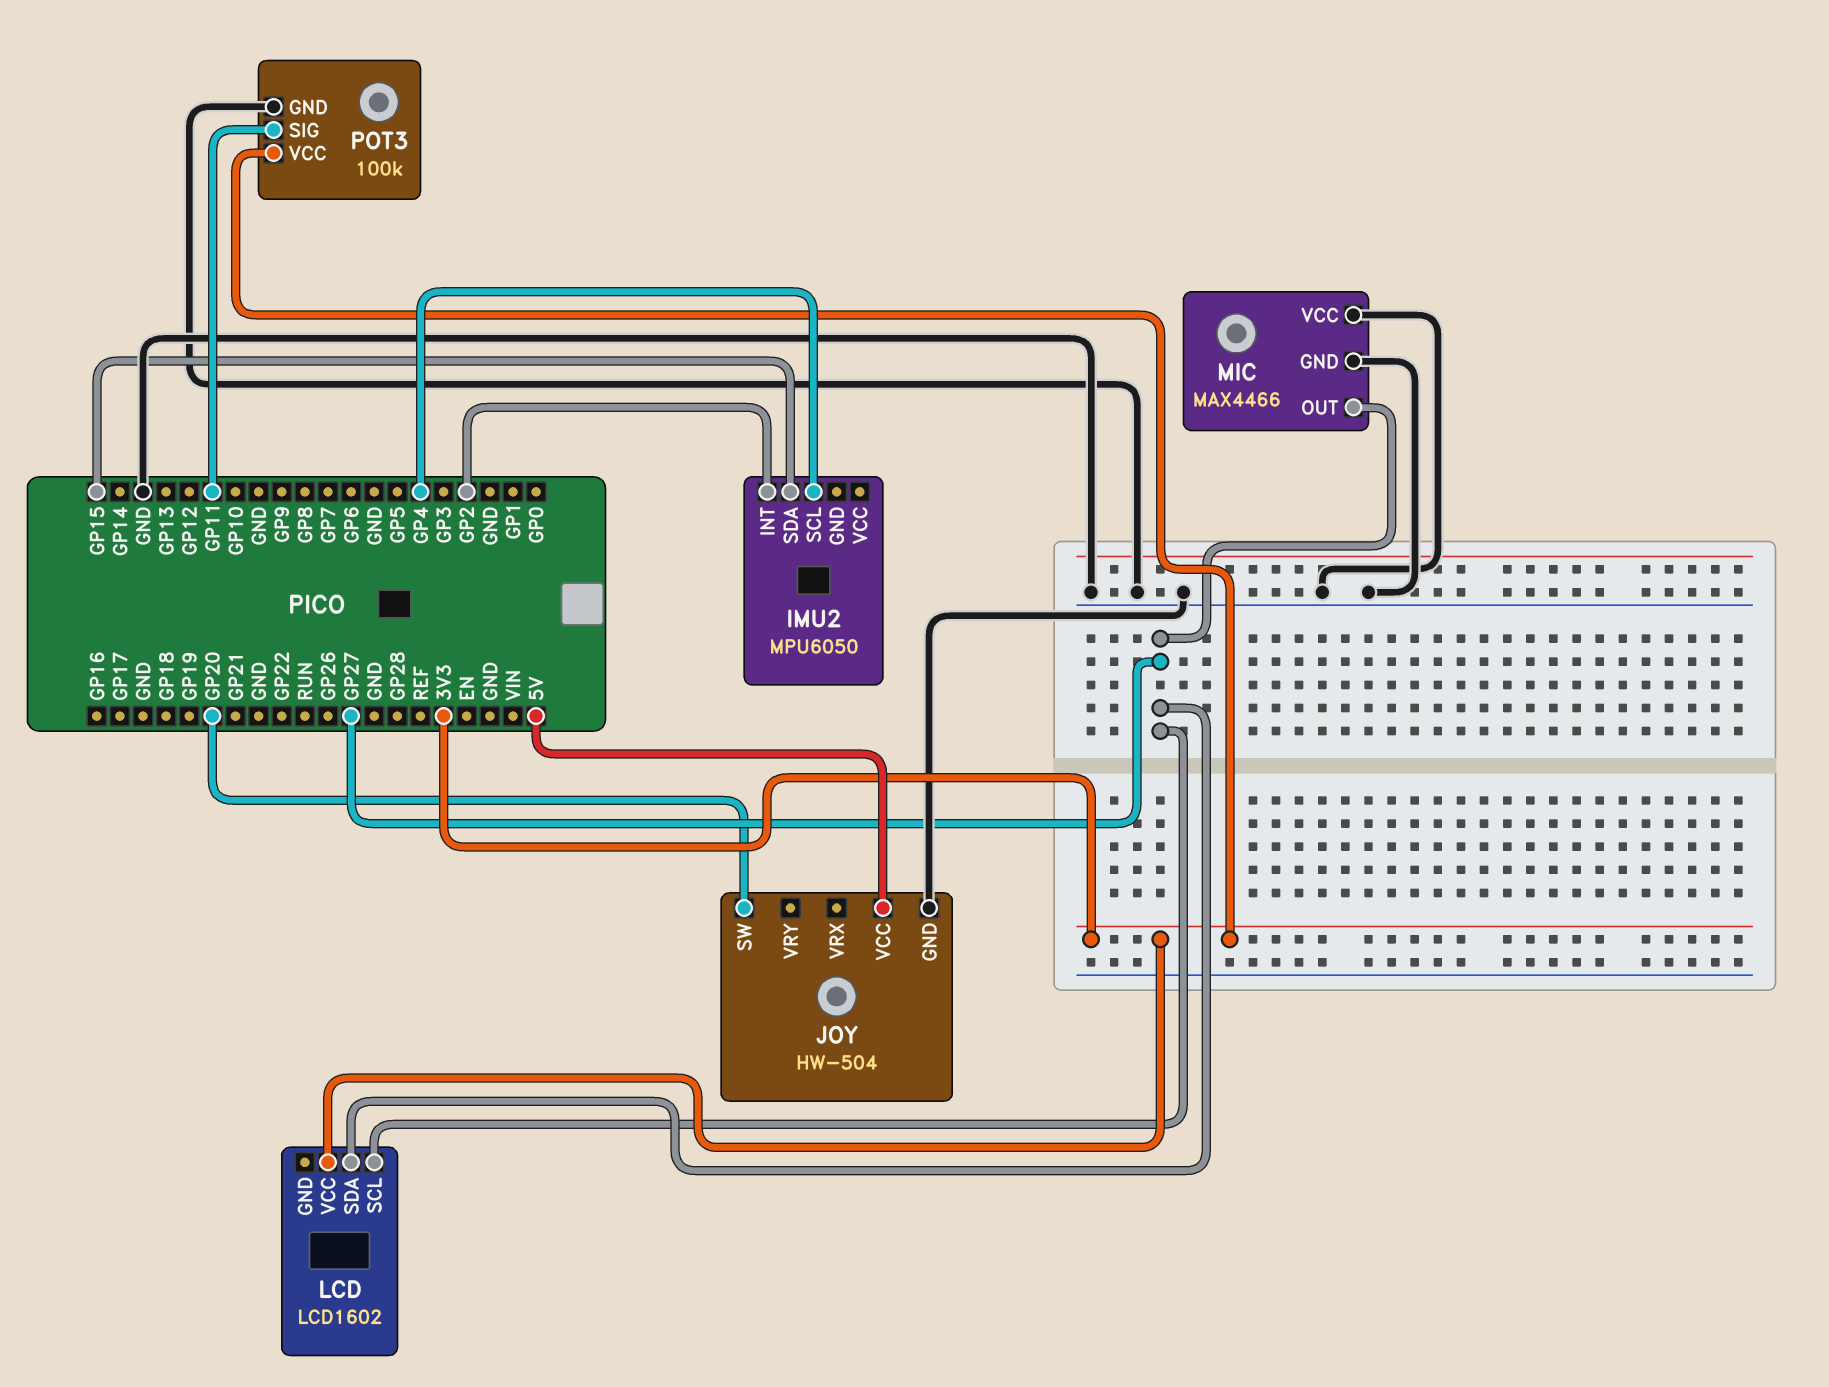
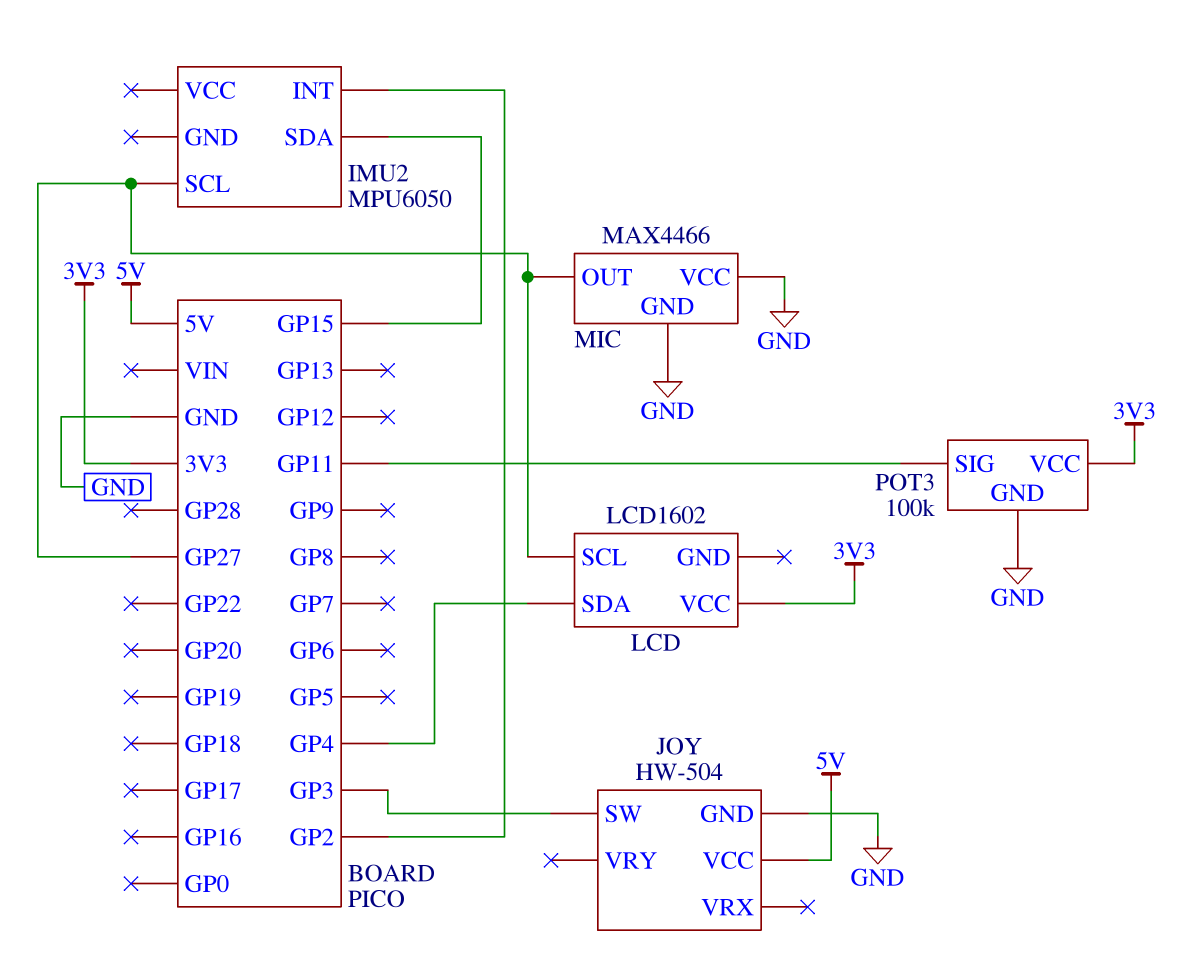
IMU2 pin SCL: GP4 -> GP27
JOY pin SW: GP20 -> GP3
LCD pin SDA: GP27 -> GP4

